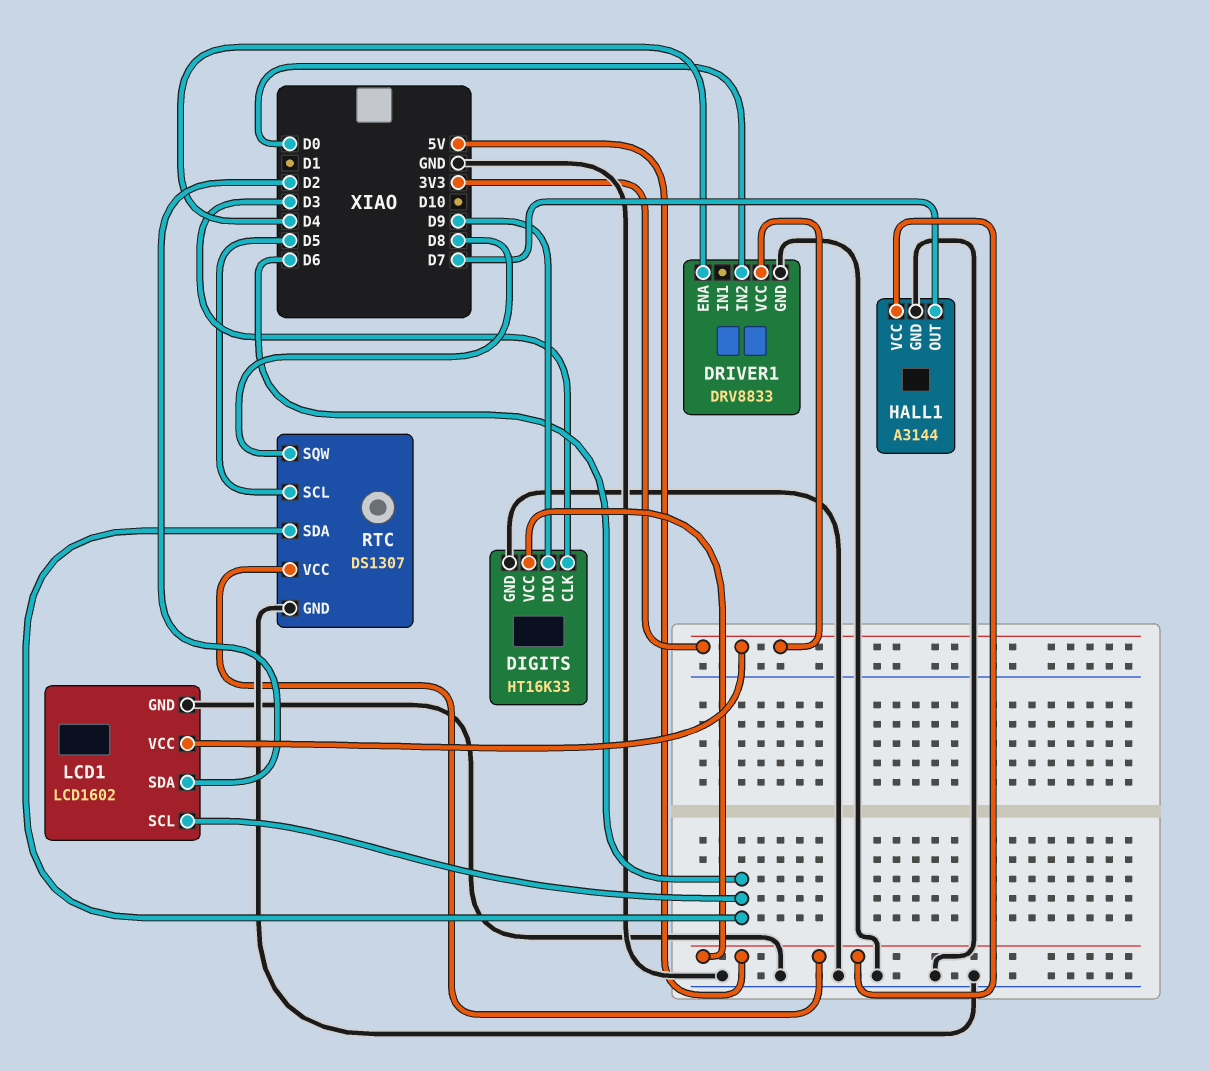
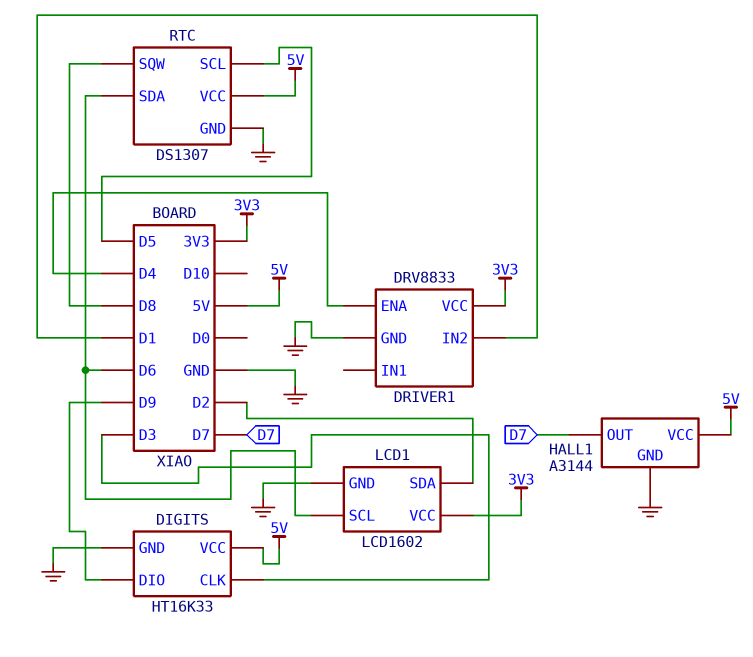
DRIVER1 pin IN2: D0 -> D1

